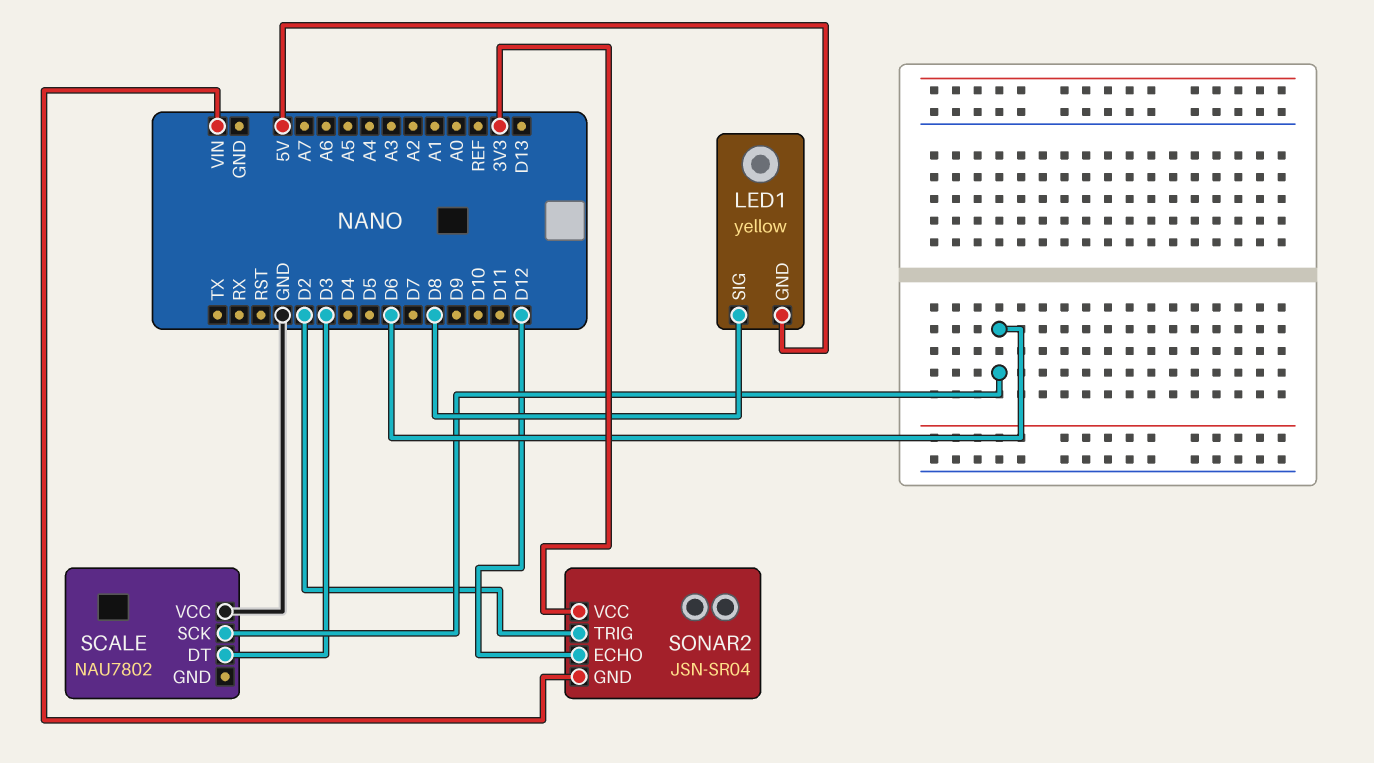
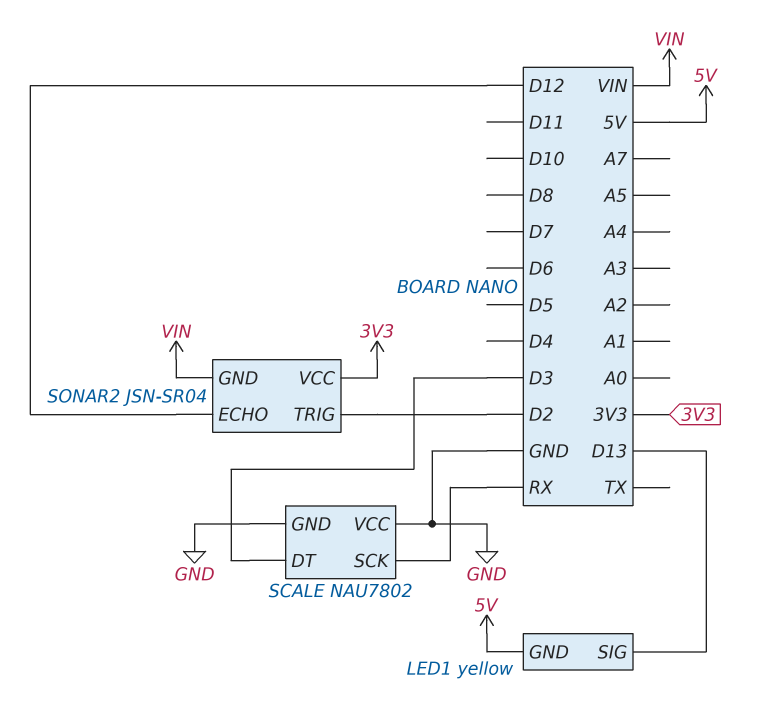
LED1 pin SIG: D8 -> D13
SCALE pin GND: none -> GND
SCALE pin SCK: D6 -> RX

